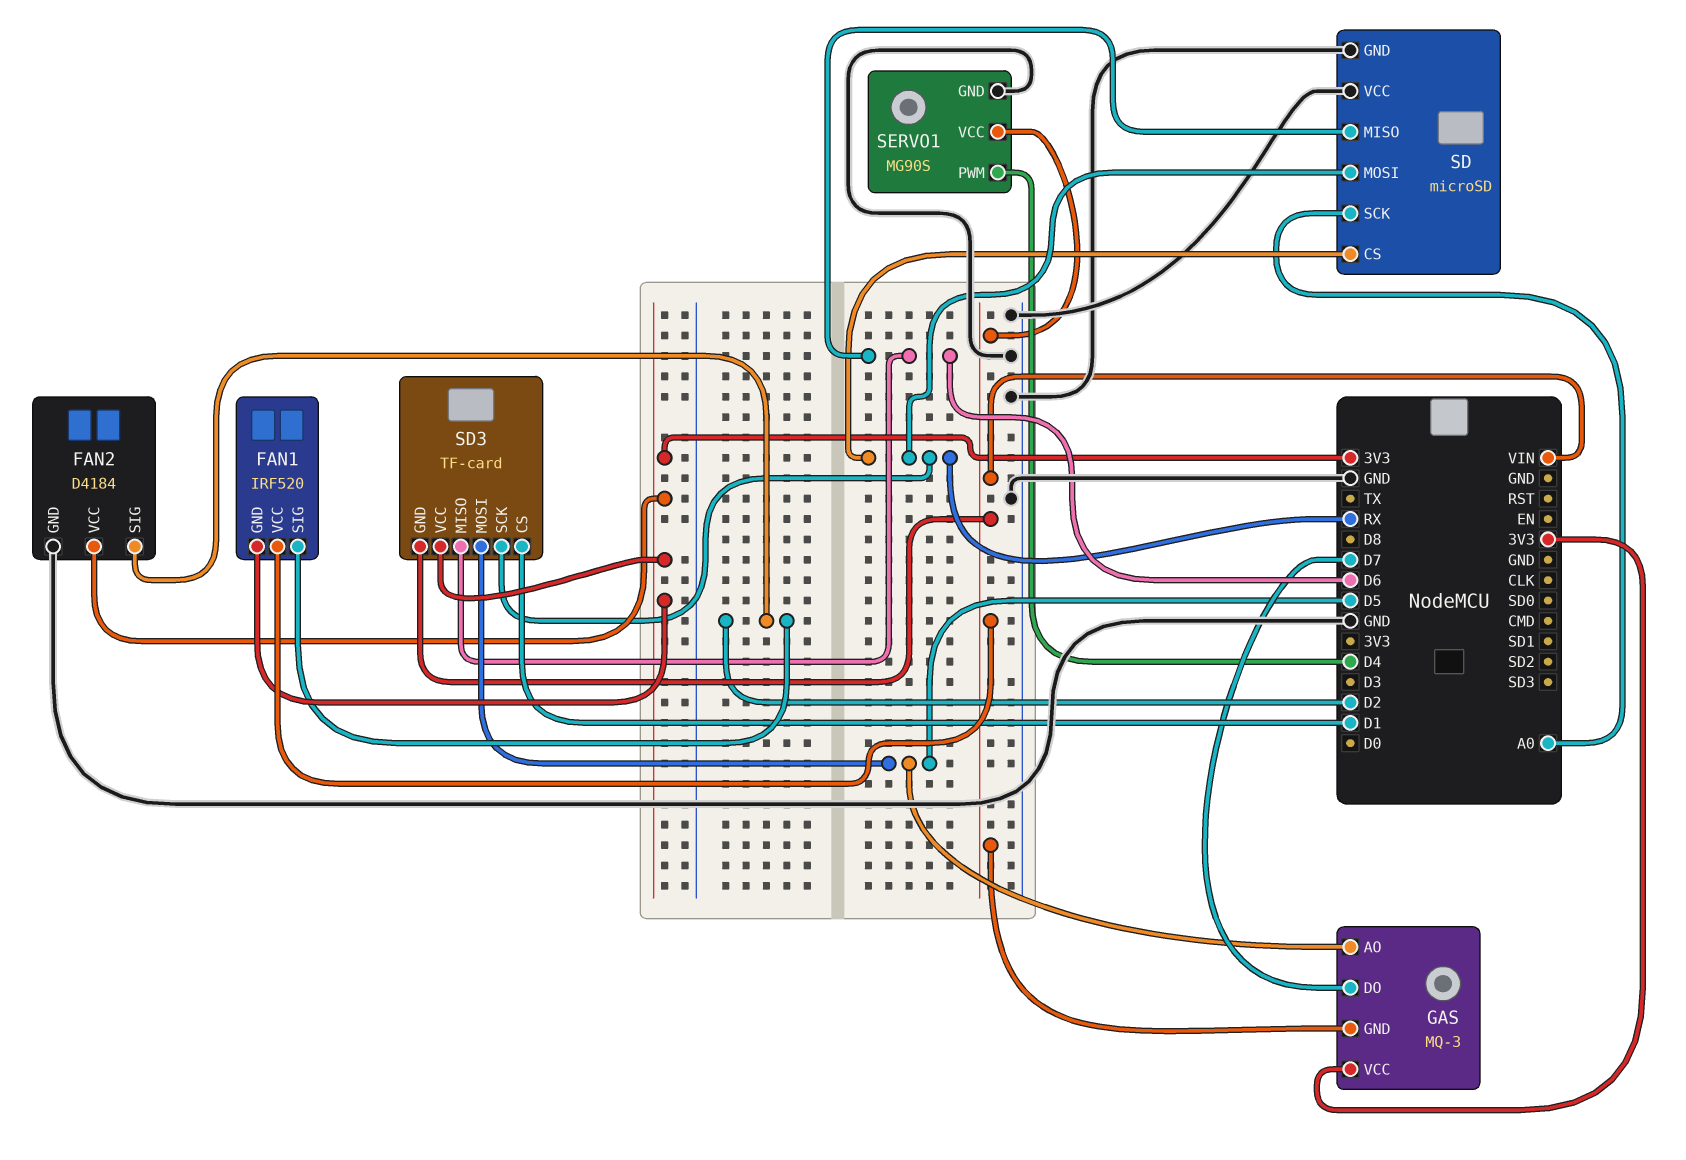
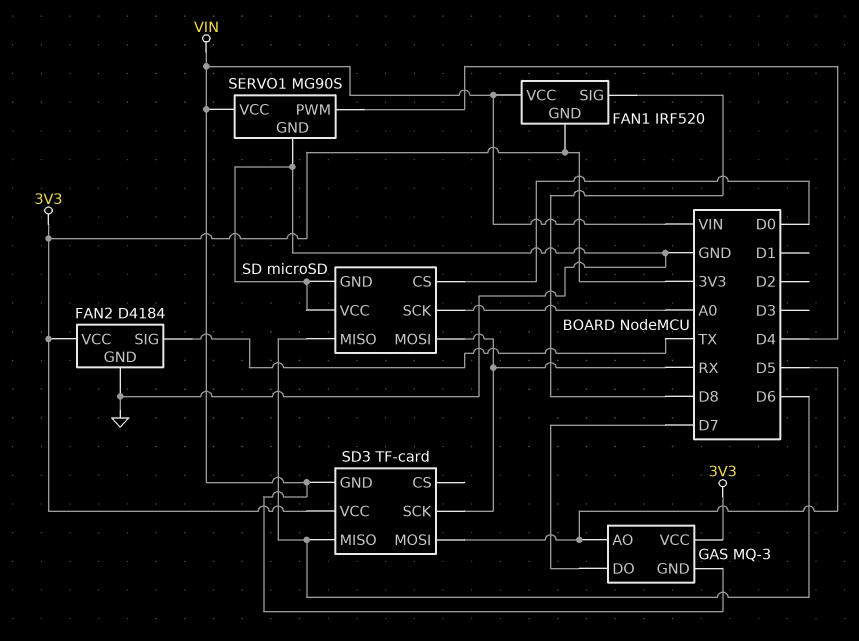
FAN1 pin SIG: D2 -> D8
FAN2 pin SIG: D2 -> TX
SD pin CS: RX -> D0
SD3 pin CS: D1 -> none

